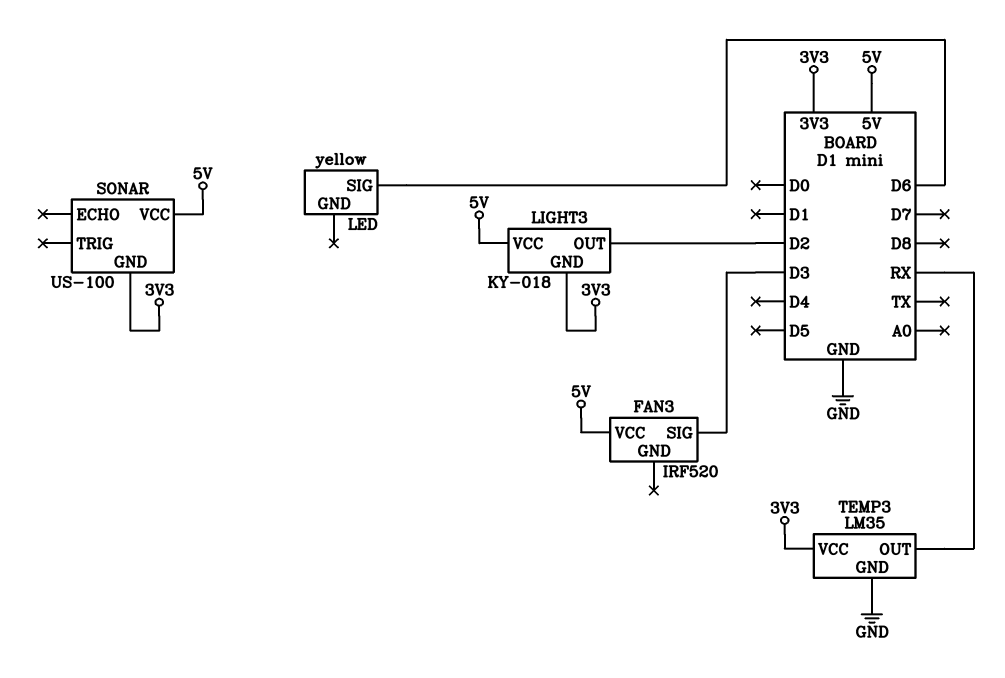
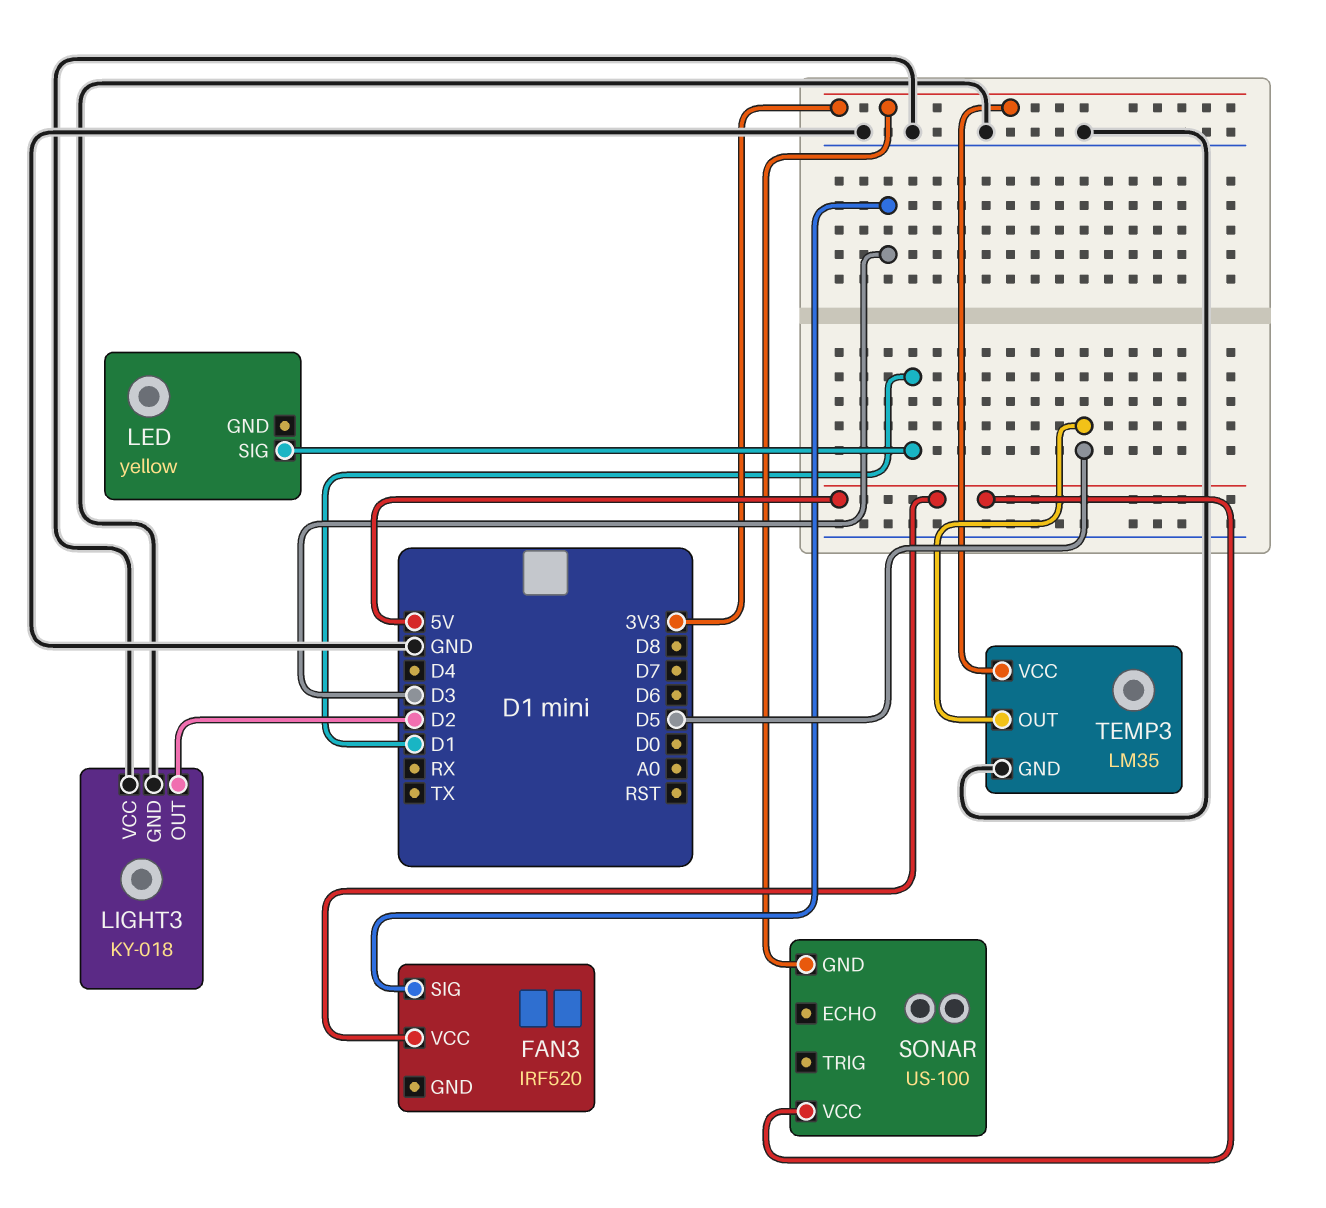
LED pin SIG: D6 -> D1
LIGHT3 pin GND: 3V3 -> GND
LIGHT3 pin VCC: 5V -> GND
TEMP3 pin OUT: RX -> D5

